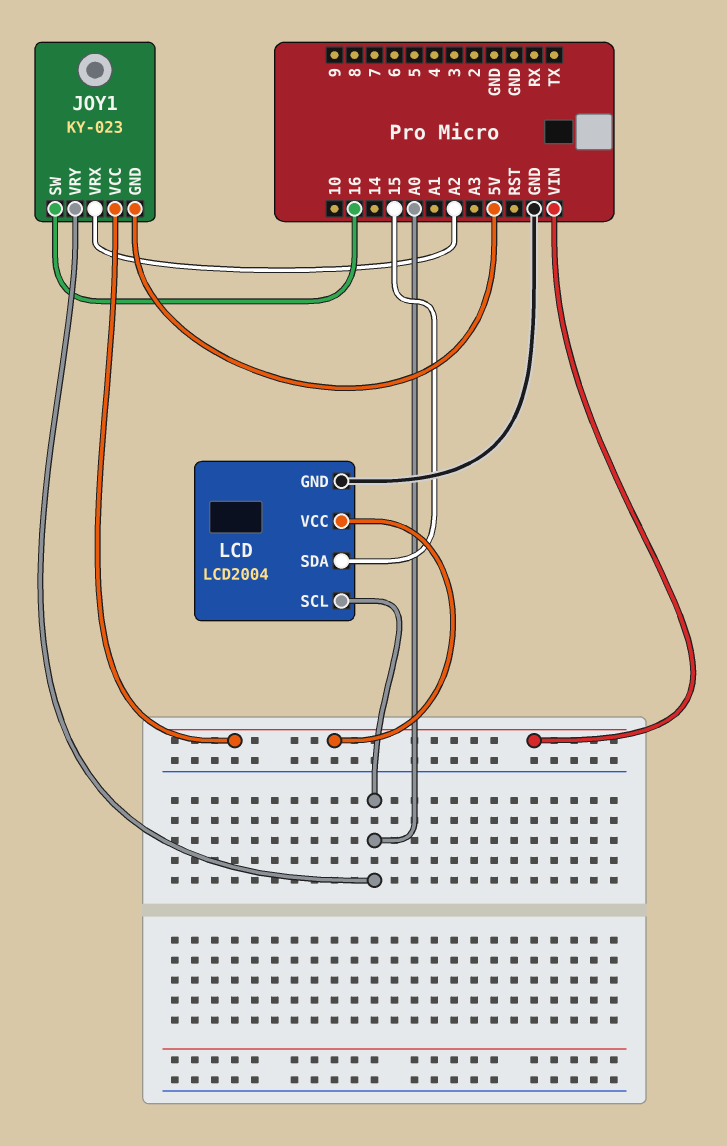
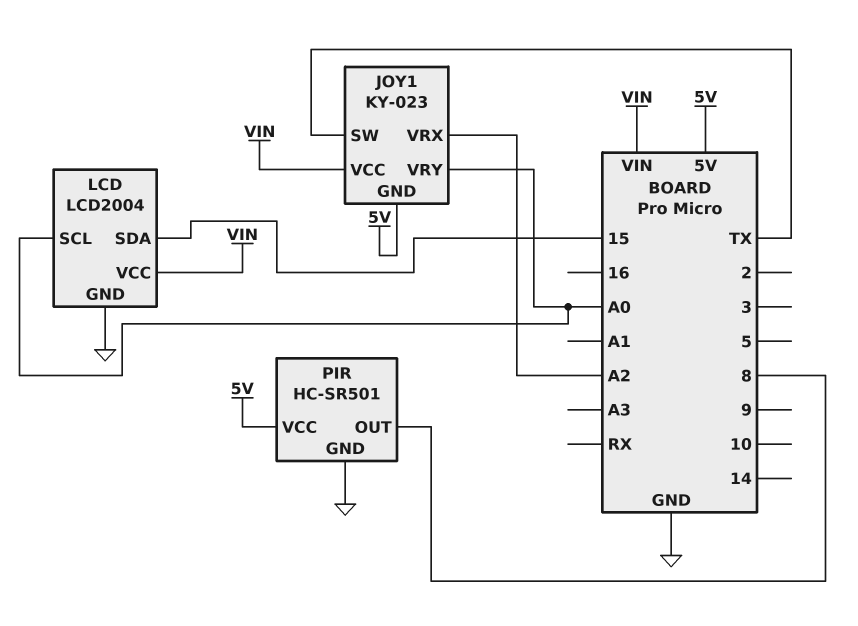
JOY1 pin SW: 16 -> TX
PIR: none -> HC-SR501
PIR pin GND: none -> GND
PIR pin OUT: none -> 8
PIR pin VCC: none -> 5V

